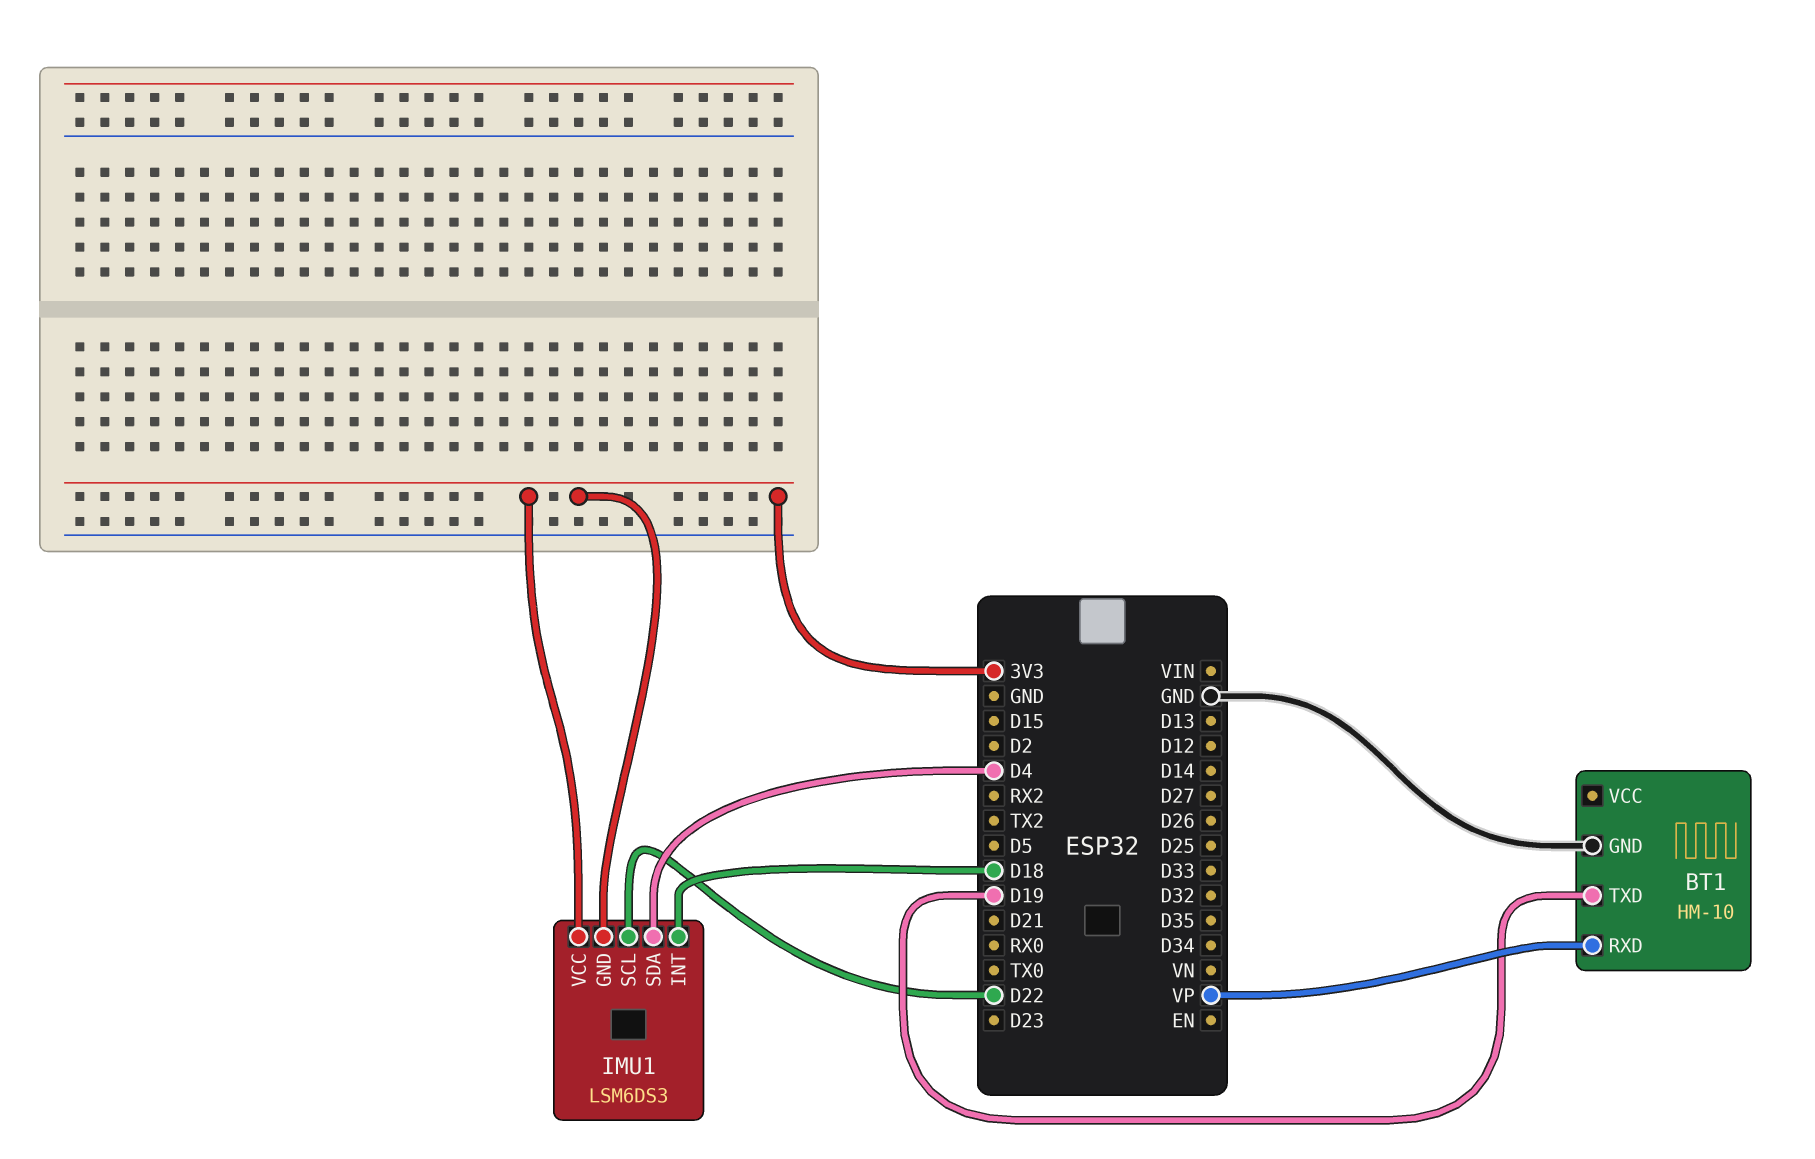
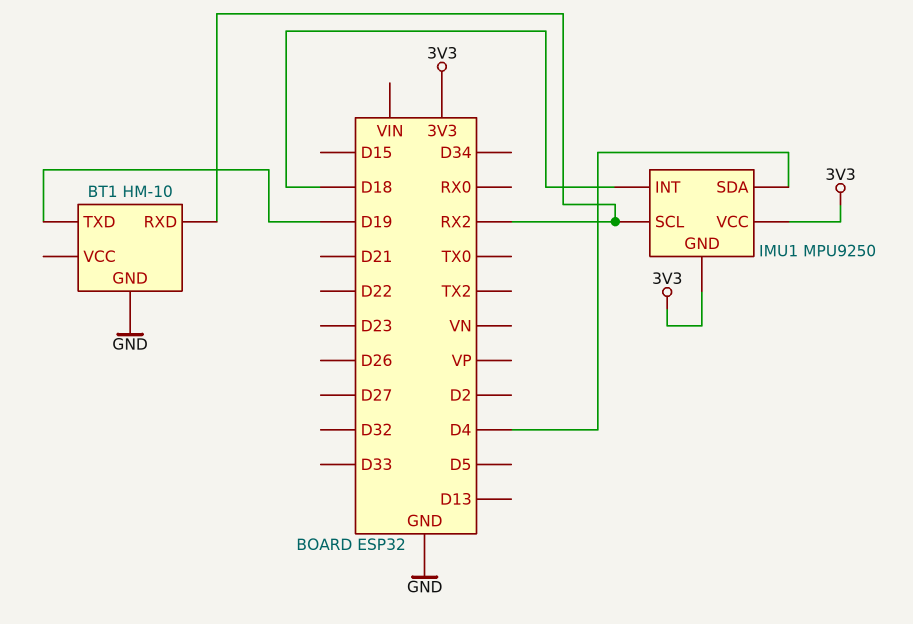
BT1 pin RXD: VP -> RX2
IMU1: LSM6DS3 -> MPU9250
IMU1 pin SCL: D22 -> RX2

